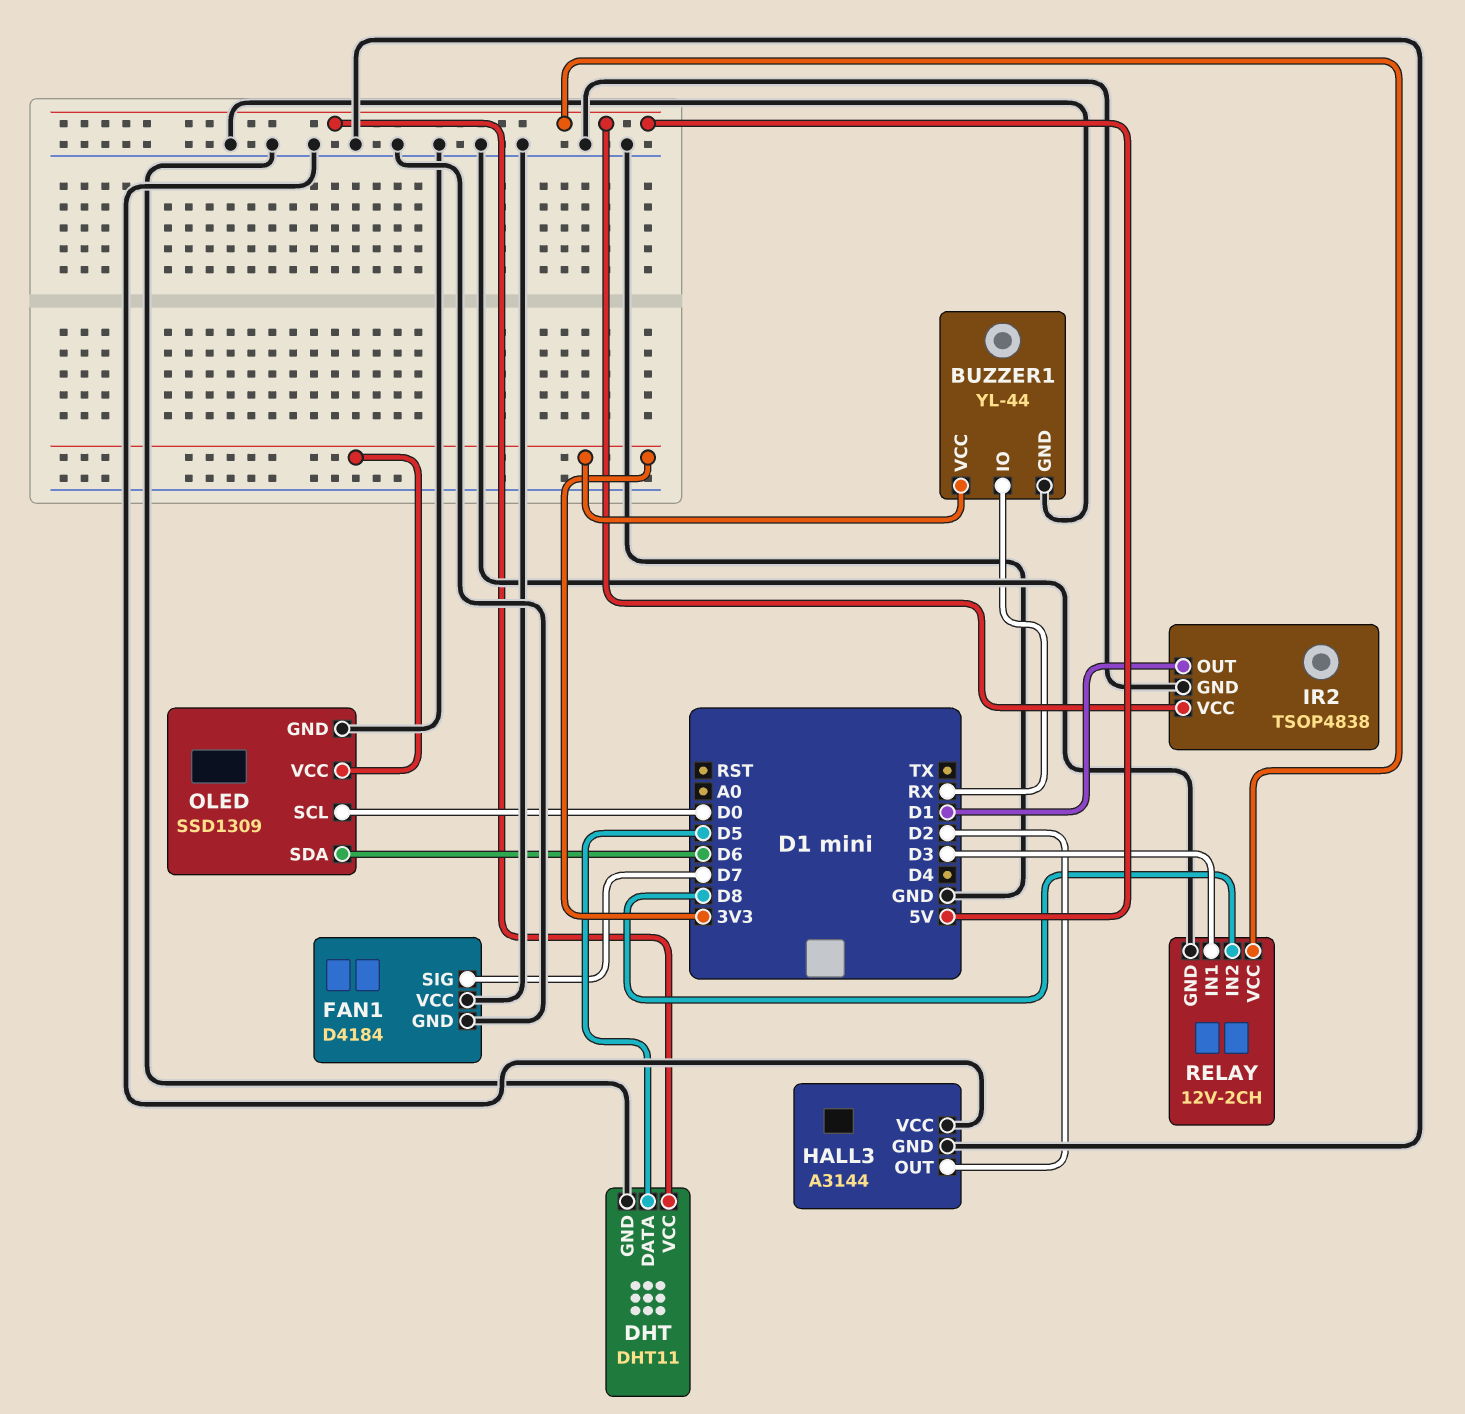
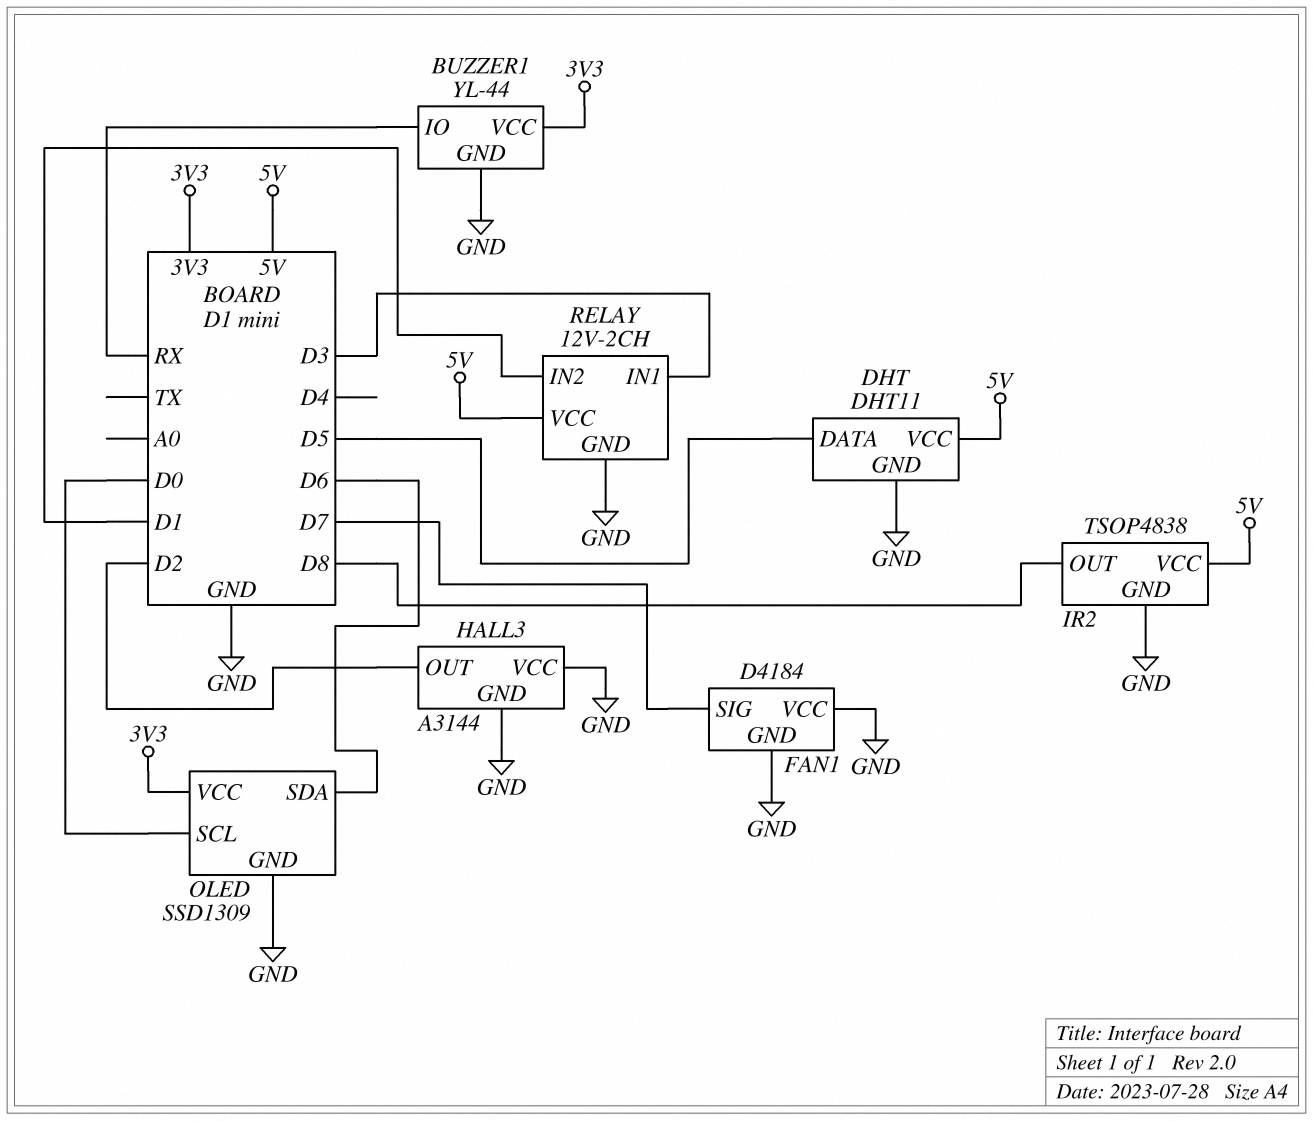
IR2 pin OUT: D1 -> D8
RELAY pin IN2: D8 -> D1

